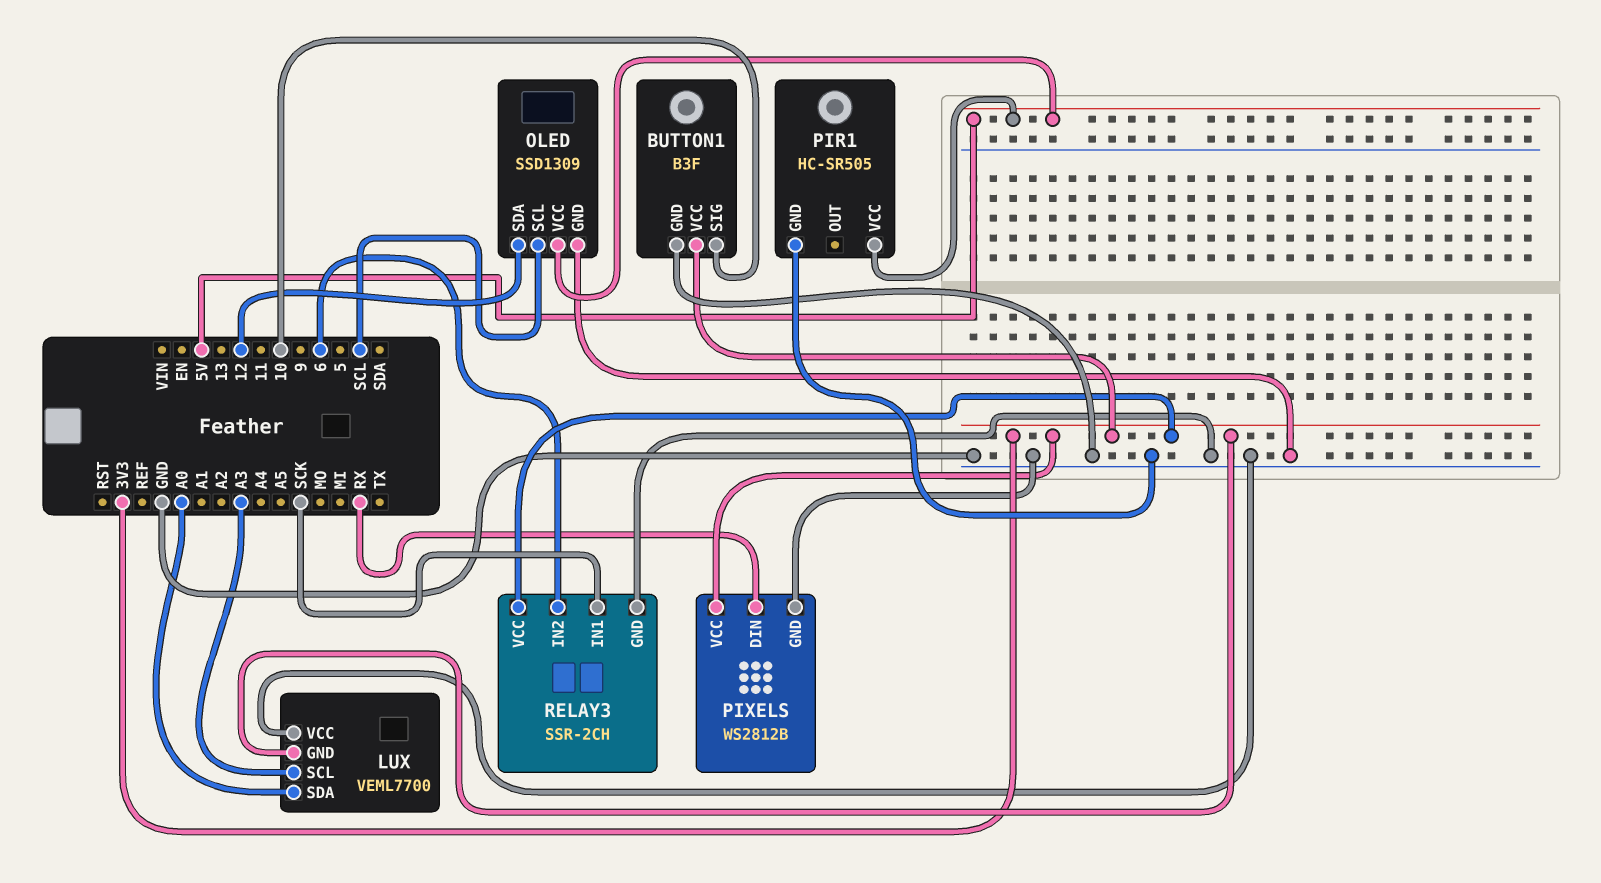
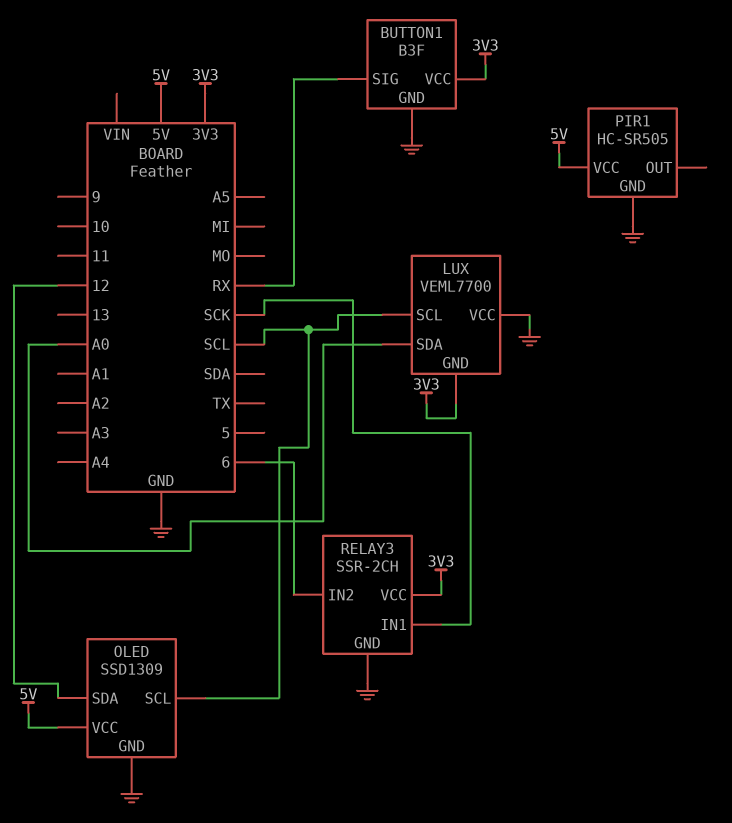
BUTTON1 pin SIG: 10 -> RX
LUX pin SCL: A3 -> SCL
PIXELS: WS2812B -> none
PIXELS pin DIN: RX -> none
PIXELS pin GND: GND -> none
PIXELS pin VCC: 3V3 -> none

